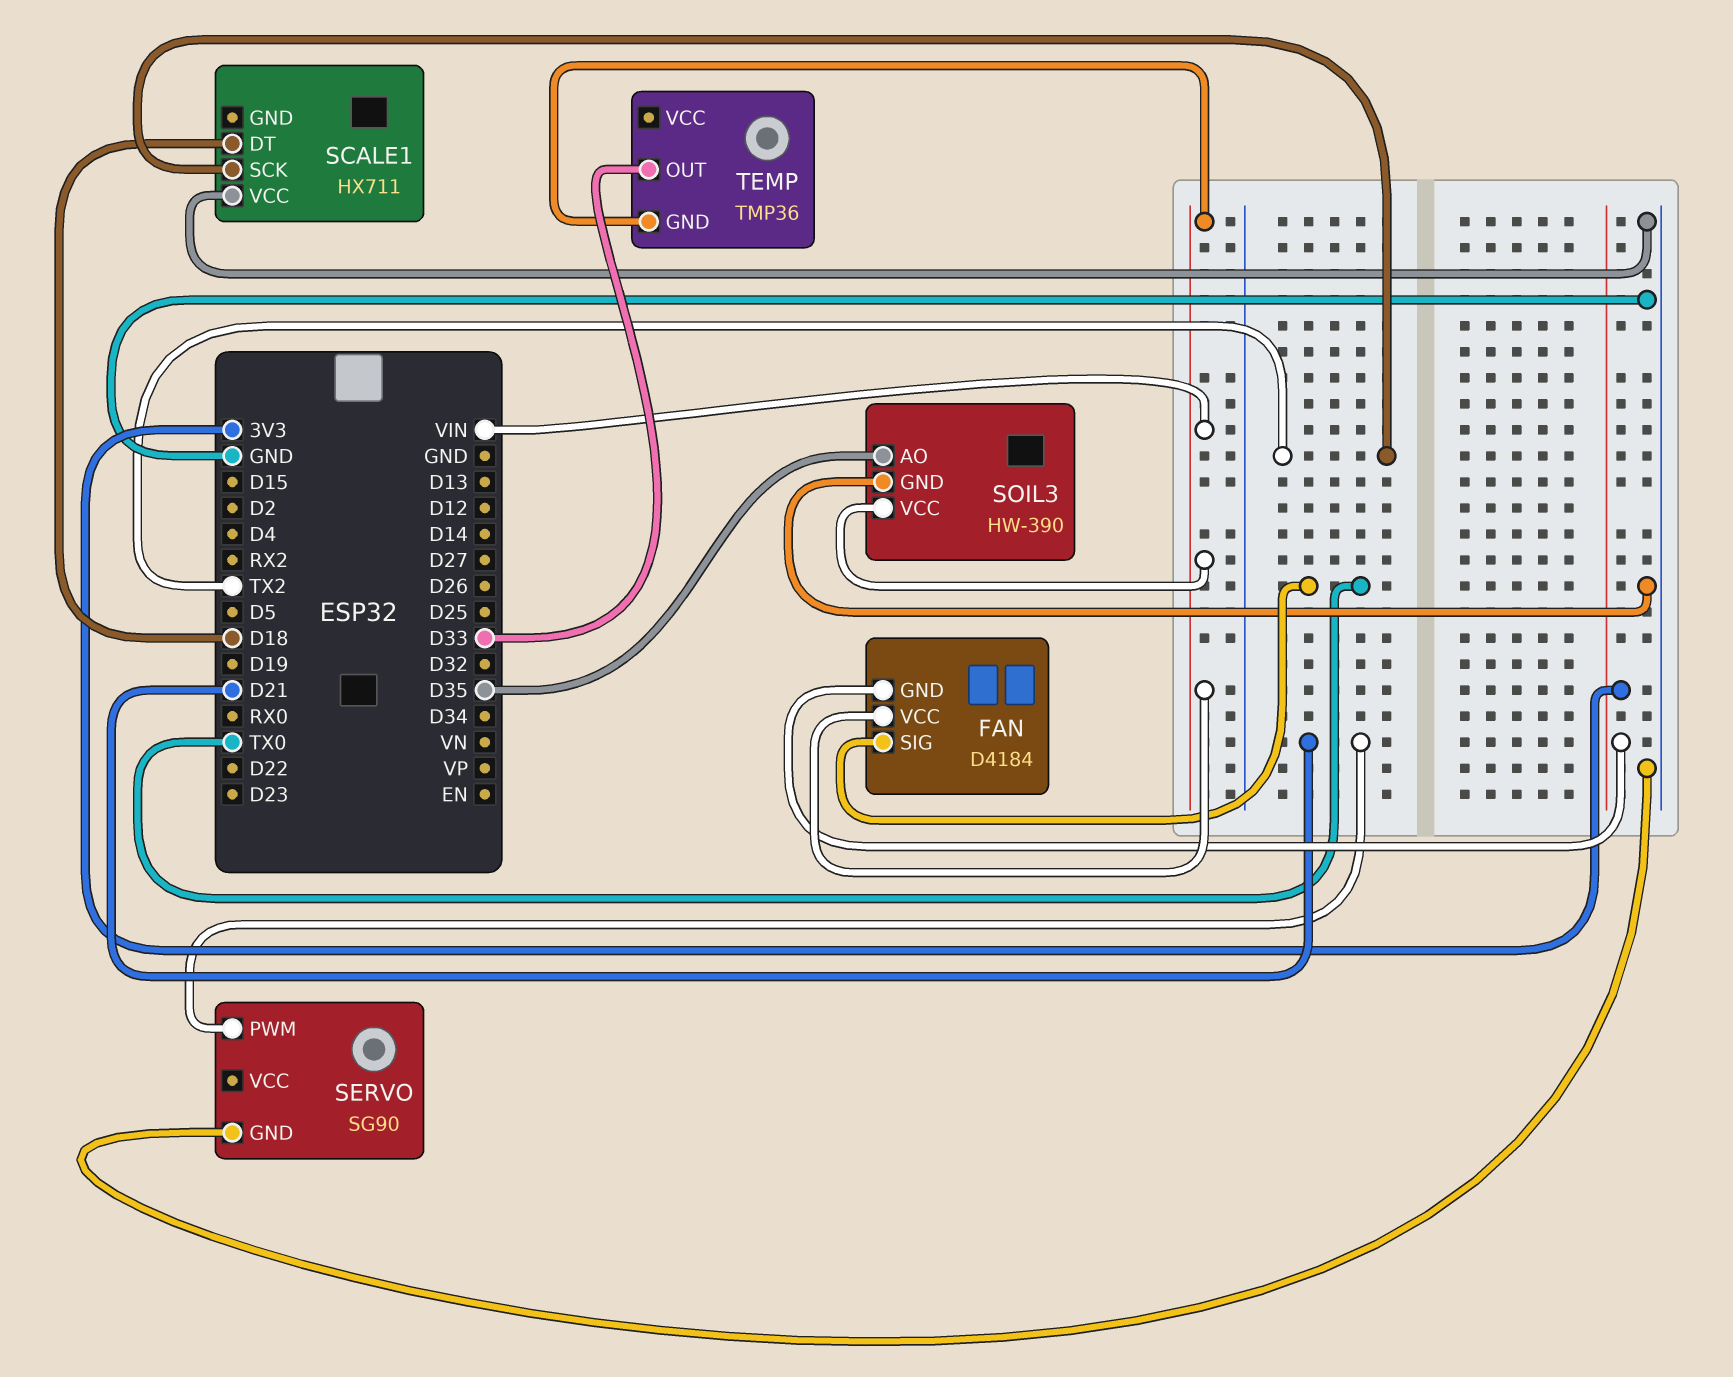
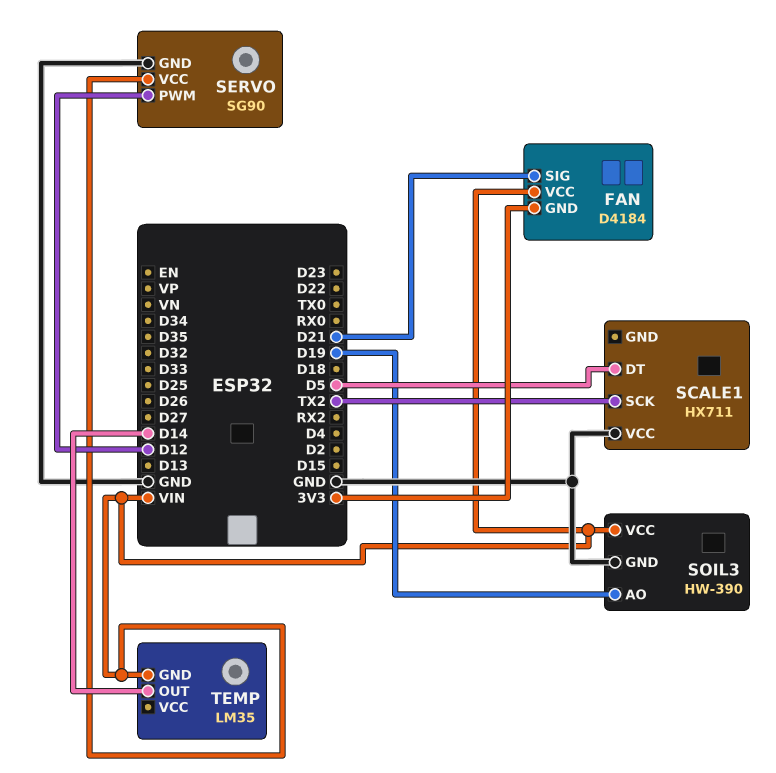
FAN pin SIG: TX0 -> D21
SCALE1 pin DT: D18 -> D5
SERVO pin PWM: D21 -> D12
SERVO pin VCC: none -> VIN
SOIL3 pin AO: D35 -> D19
TEMP: TMP36 -> LM35
TEMP pin OUT: D33 -> D14

